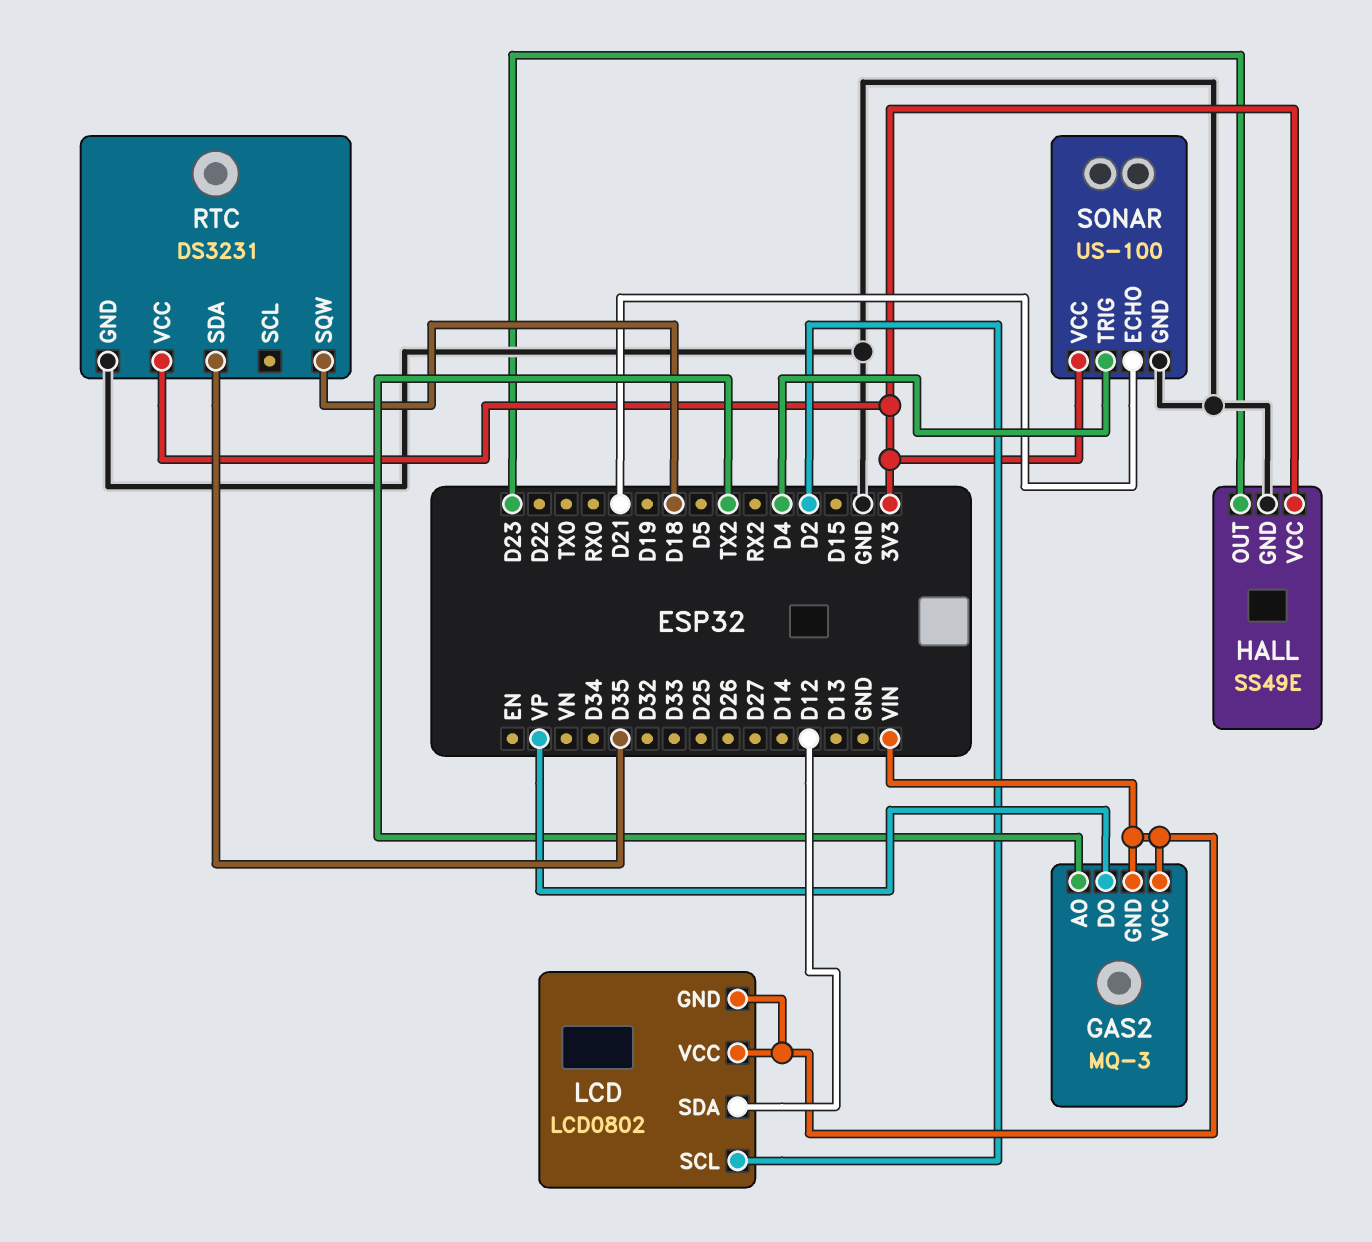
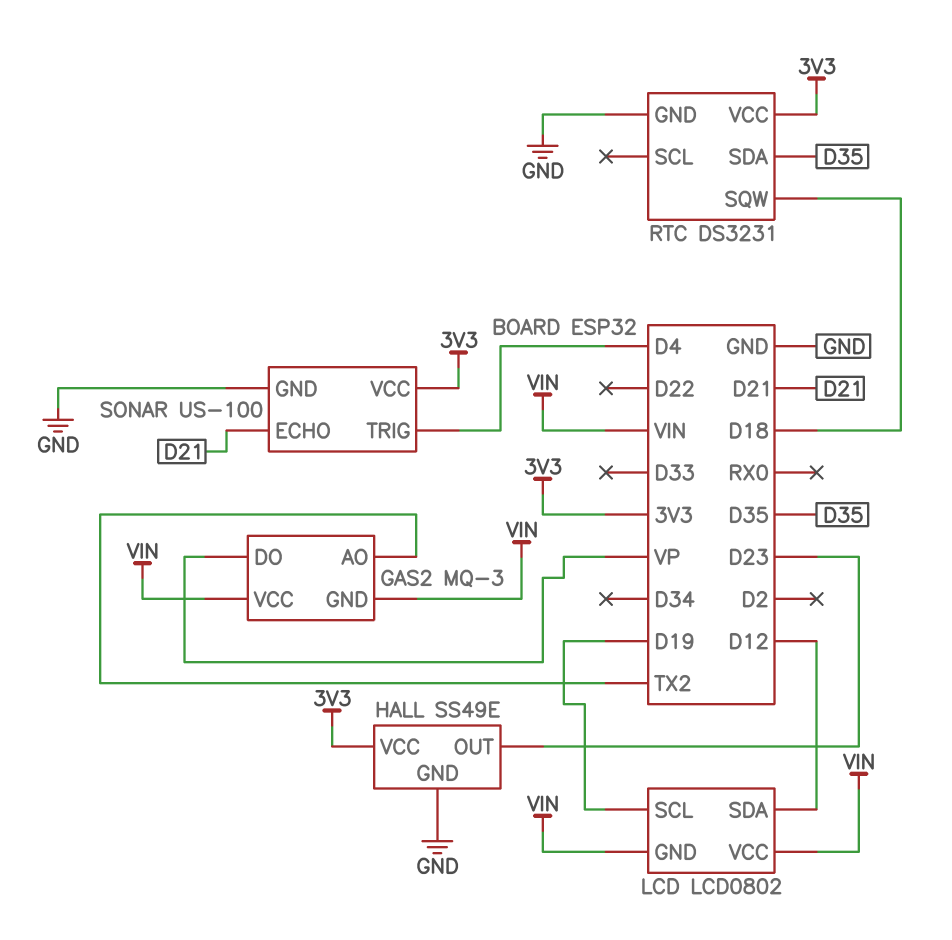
LCD pin SCL: D2 -> D19

